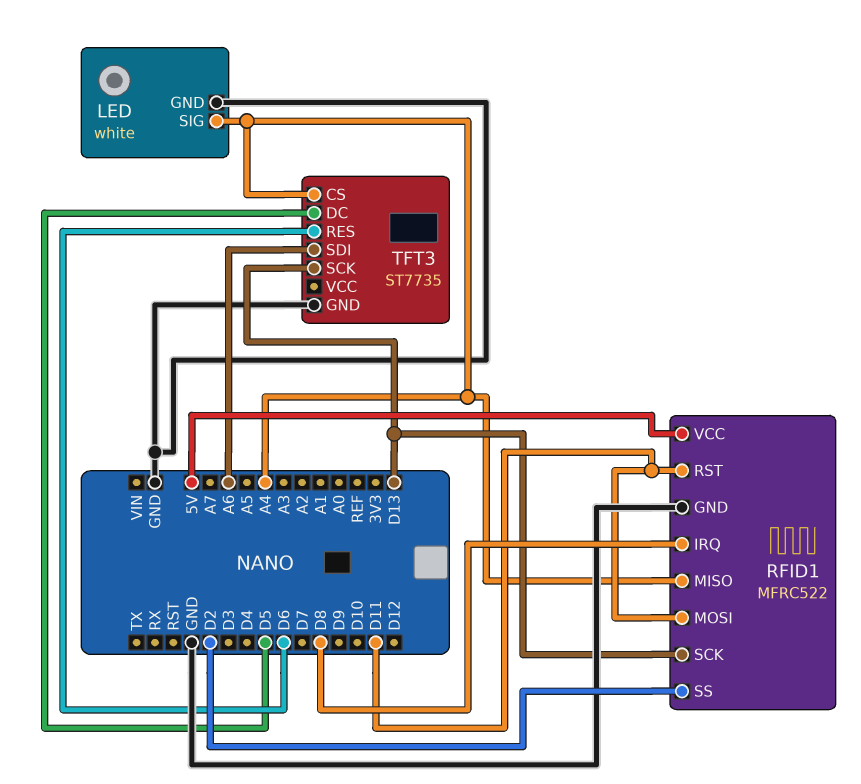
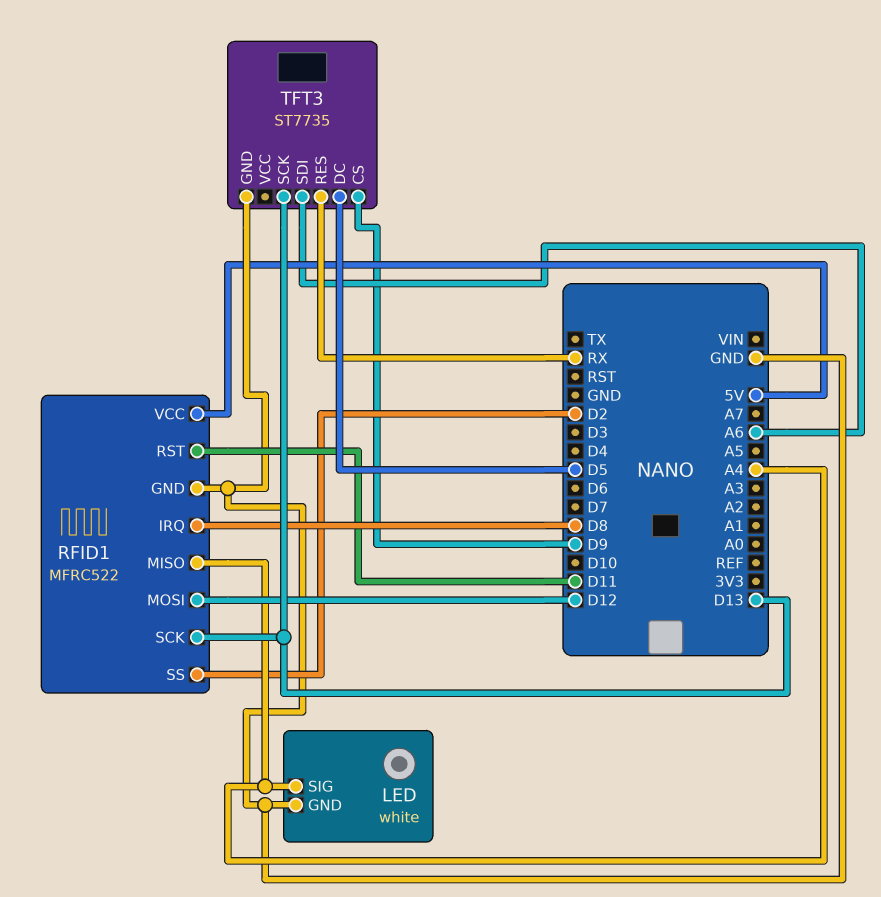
RFID1 pin MOSI: D11 -> D12
TFT3 pin CS: A4 -> D9
TFT3 pin RES: D6 -> RX

